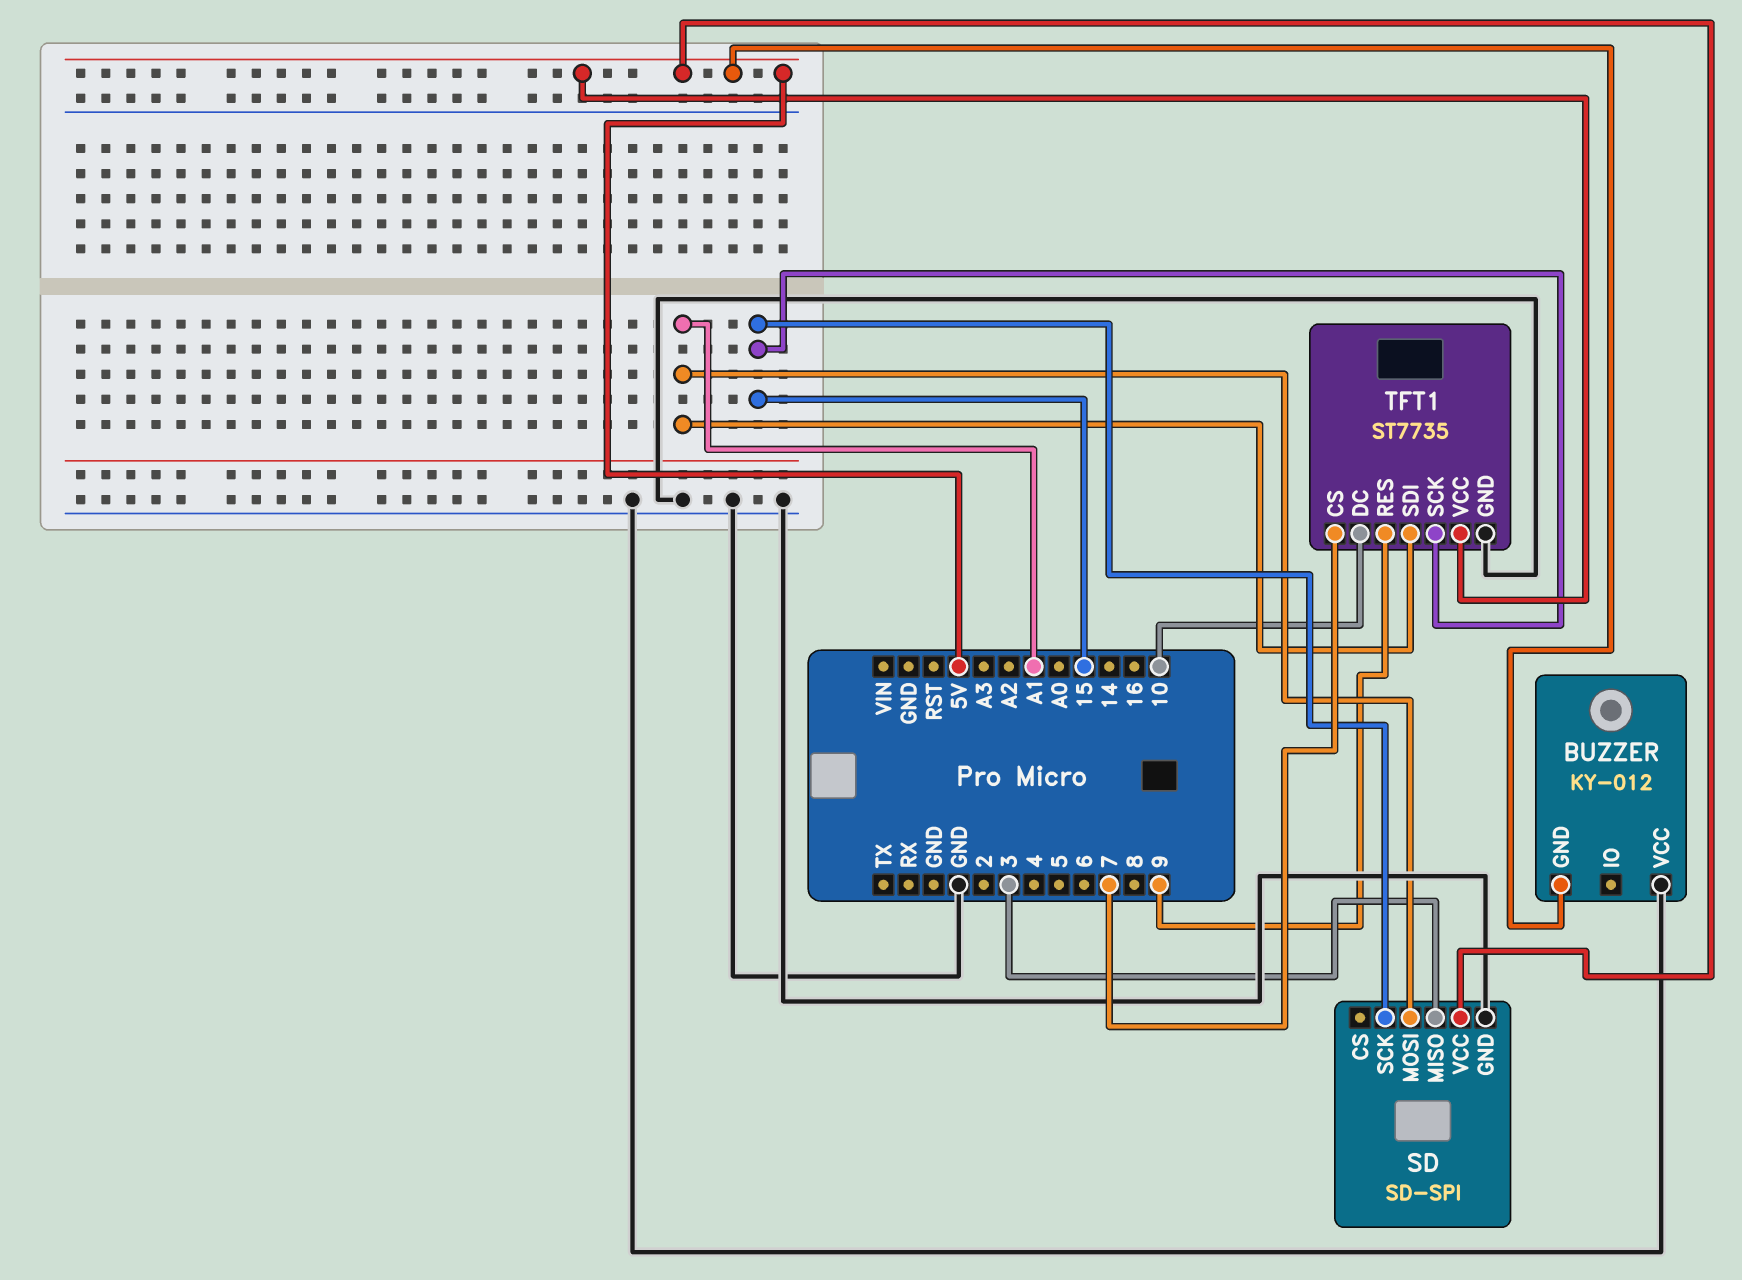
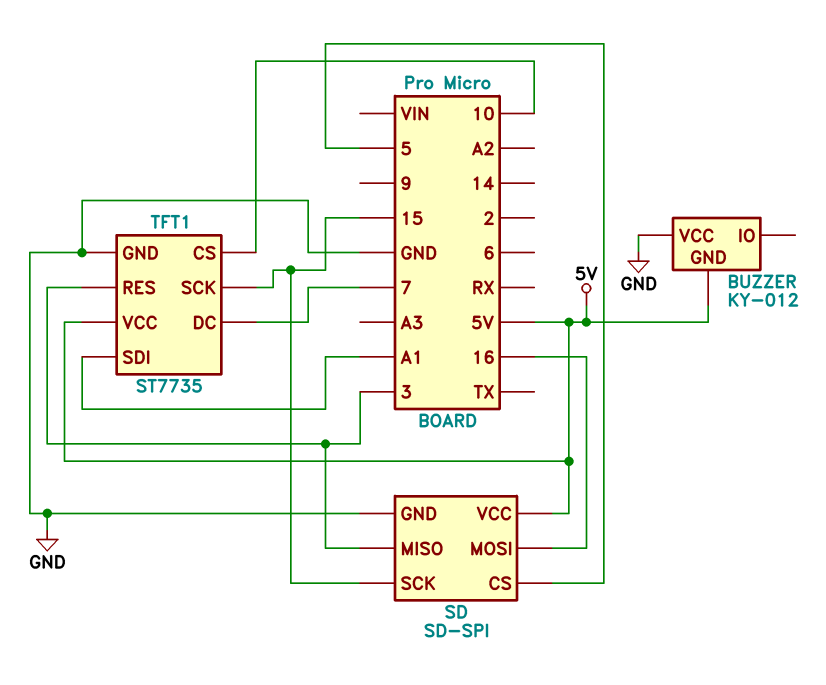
SD pin CS: none -> 5
SD pin MOSI: A1 -> 16
TFT1 pin CS: 7 -> 10
TFT1 pin DC: 10 -> 7
TFT1 pin RES: 9 -> 3

